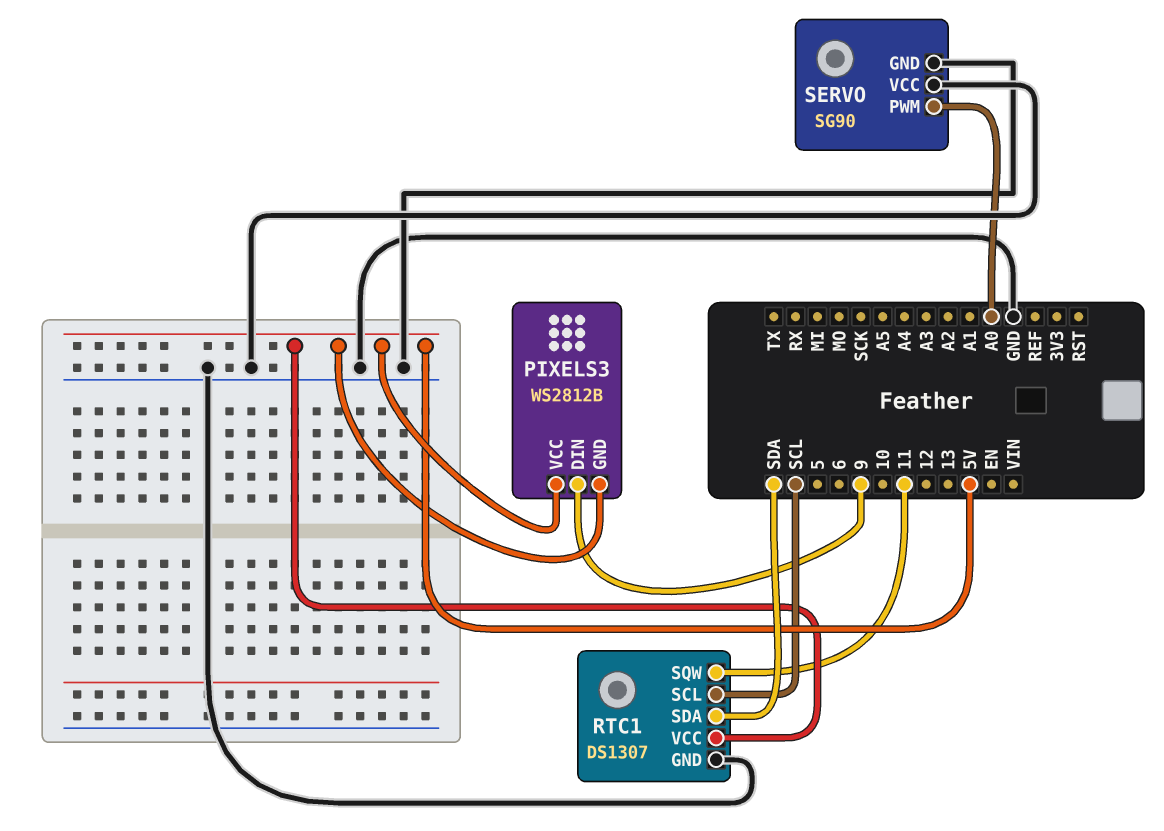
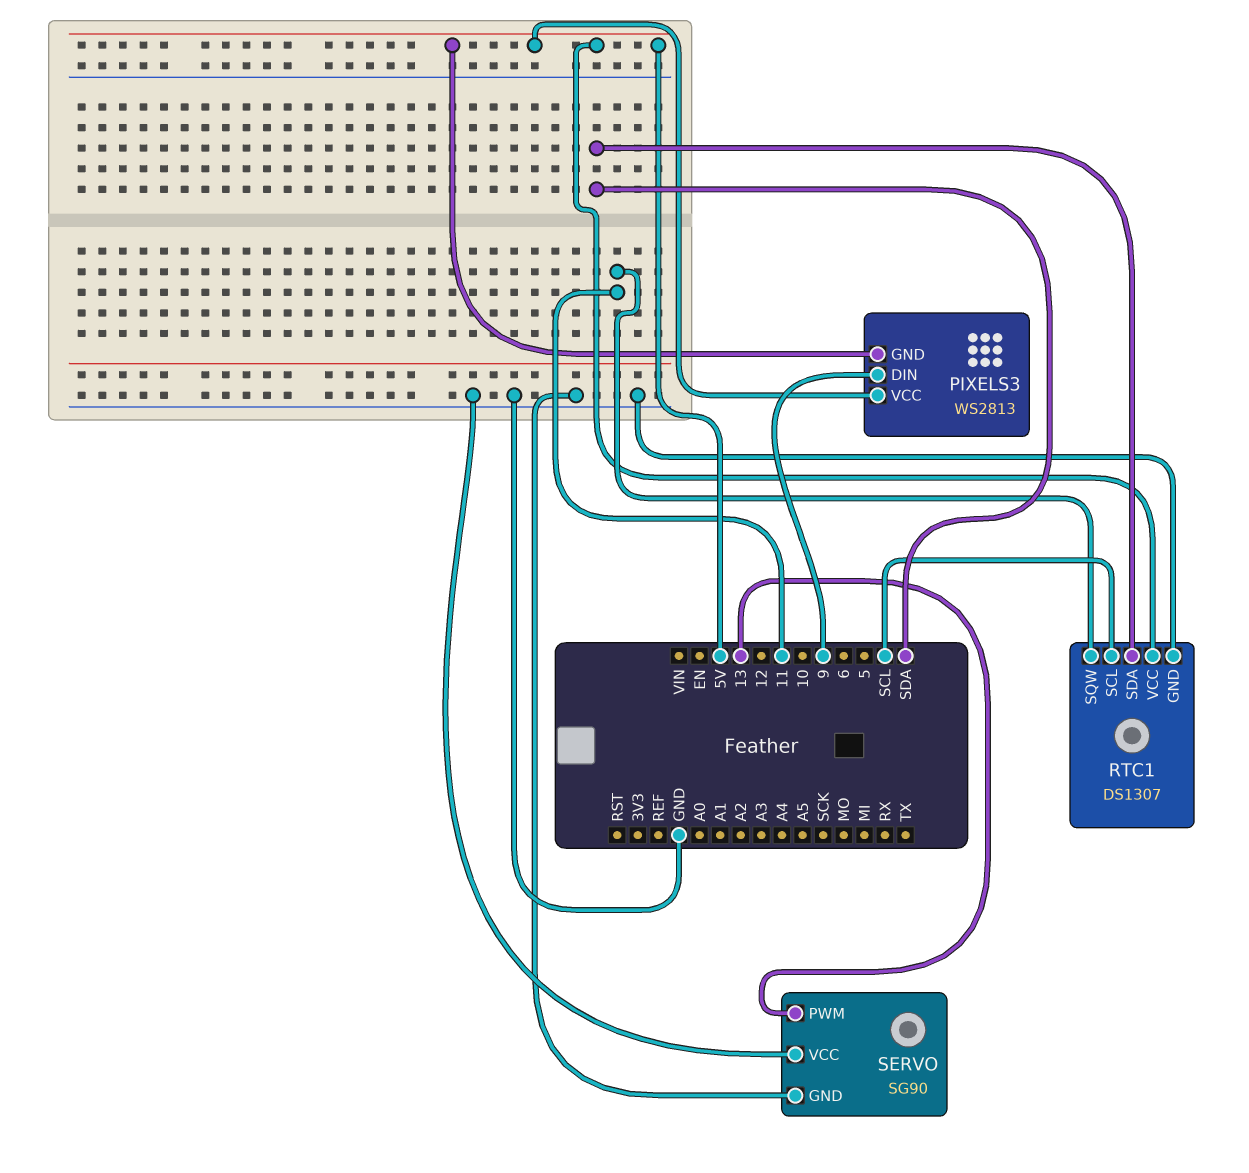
PIXELS3: WS2812B -> WS2813
SERVO pin PWM: A0 -> 13

